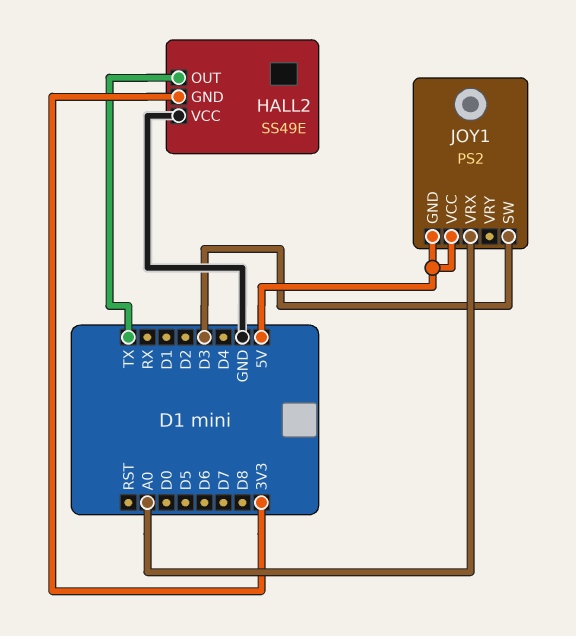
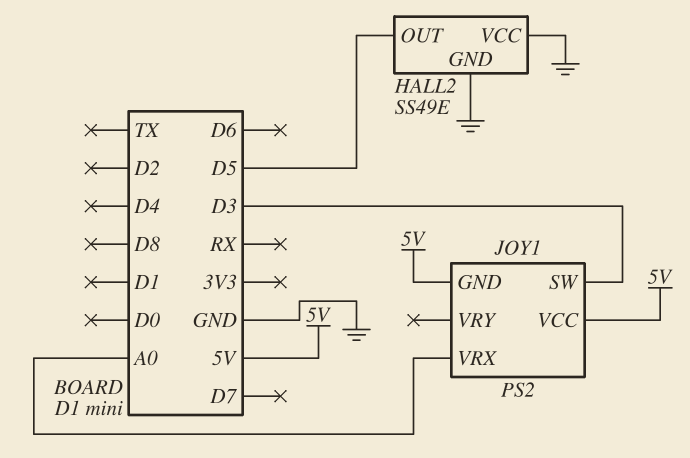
HALL2 pin GND: 3V3 -> GND
HALL2 pin OUT: TX -> D5

